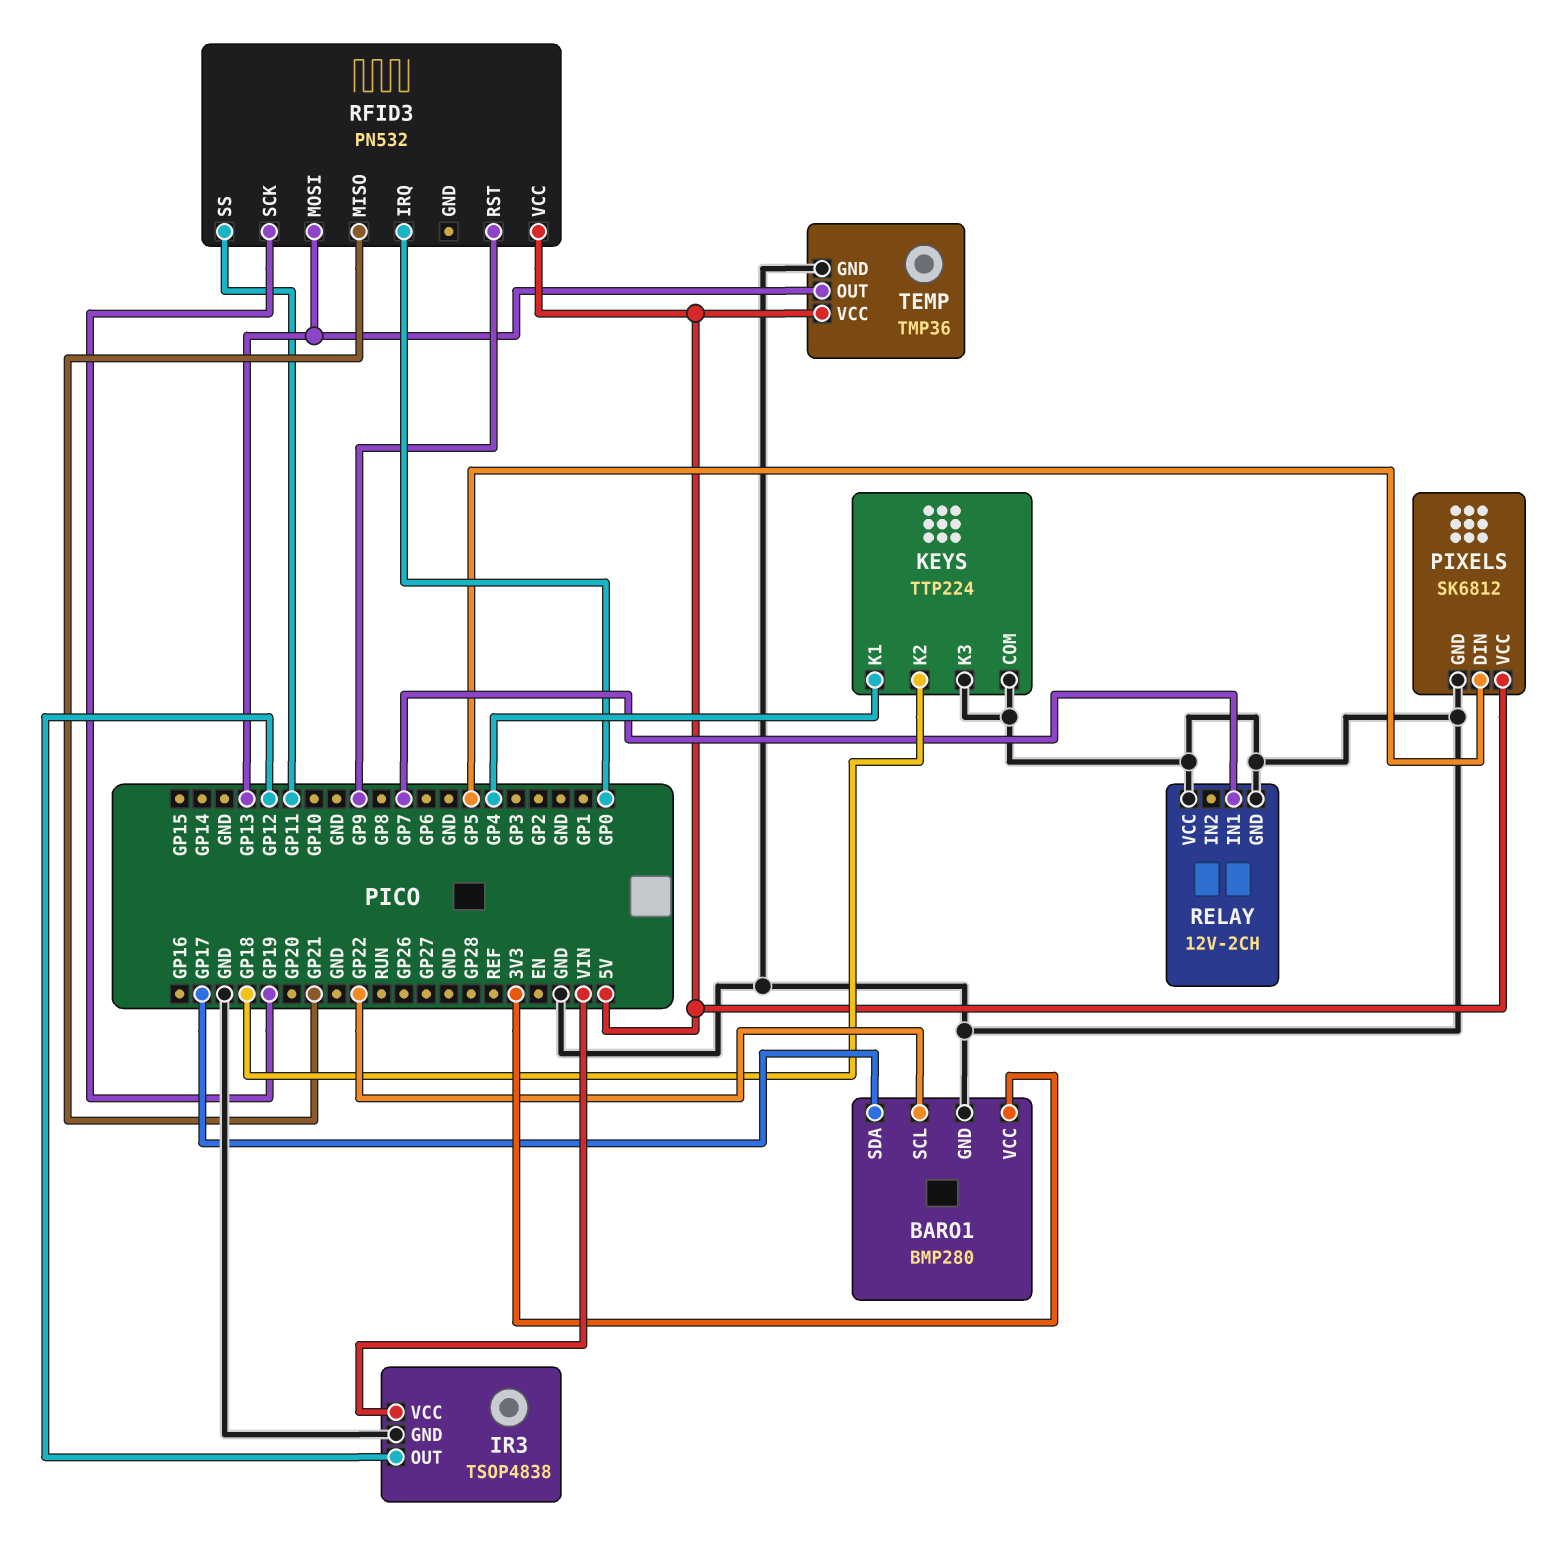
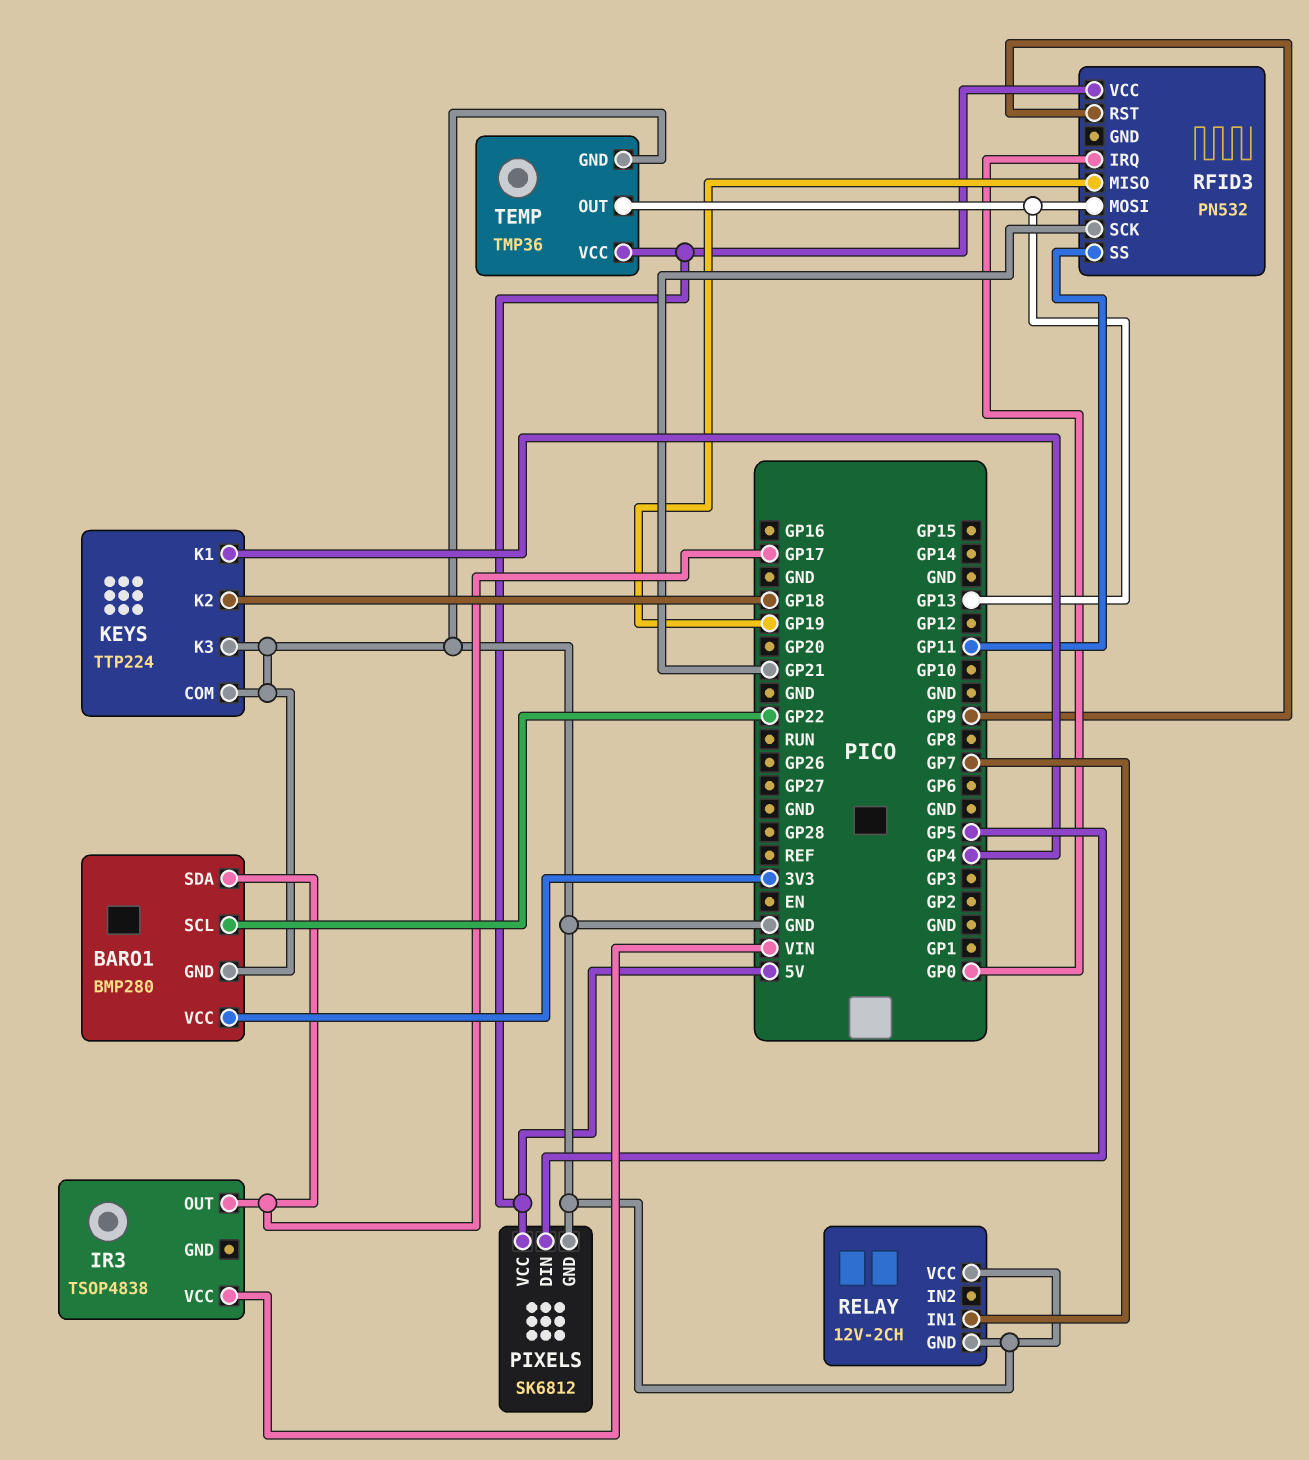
IR3 pin GND: GND -> none
IR3 pin OUT: GP12 -> GP17
RFID3 pin MISO: GP21 -> GP19
RFID3 pin SCK: GP19 -> GP21

